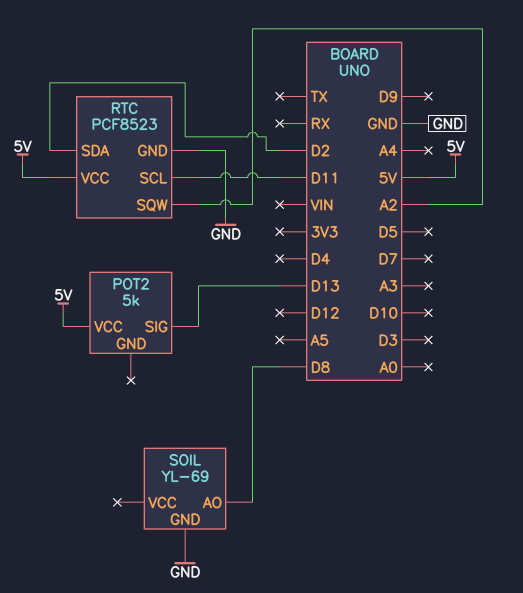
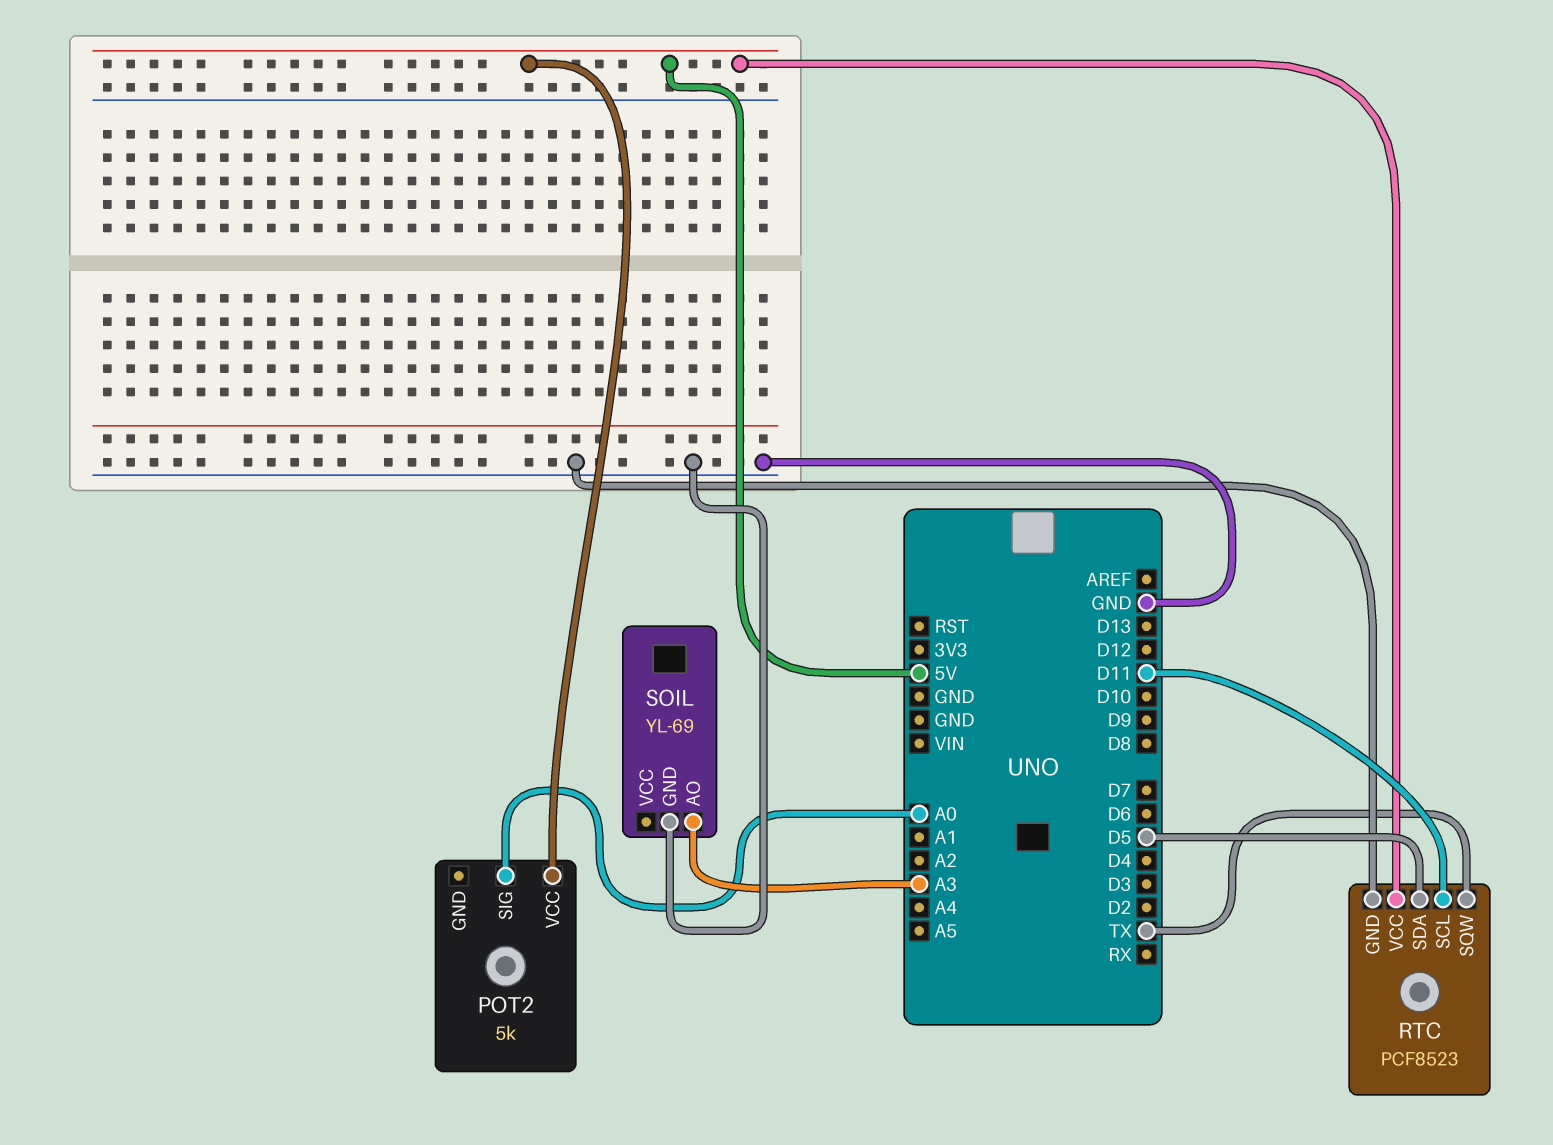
POT2 pin SIG: D13 -> A0
RTC pin SDA: D2 -> D5
RTC pin SQW: A2 -> TX
SOIL pin AO: D8 -> A3

